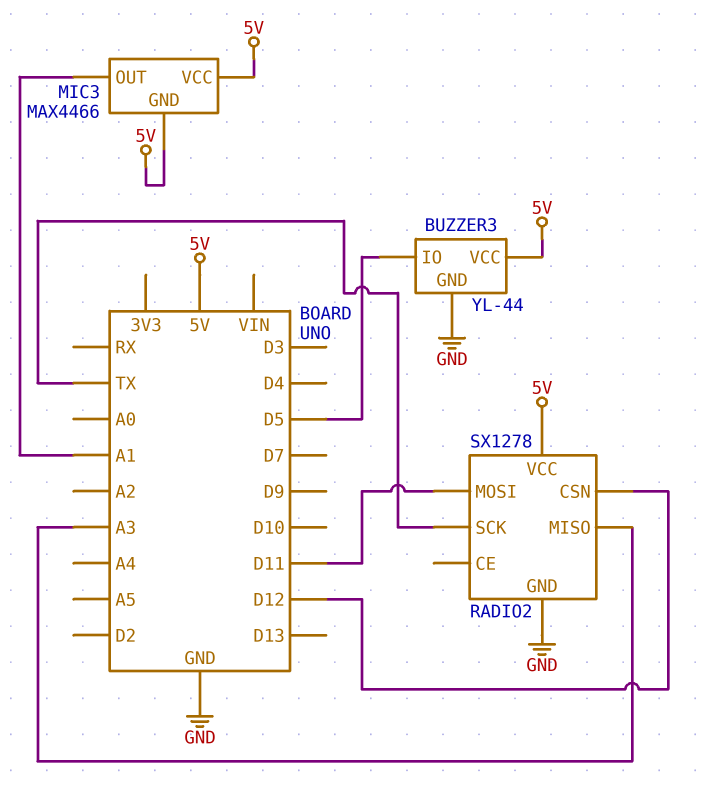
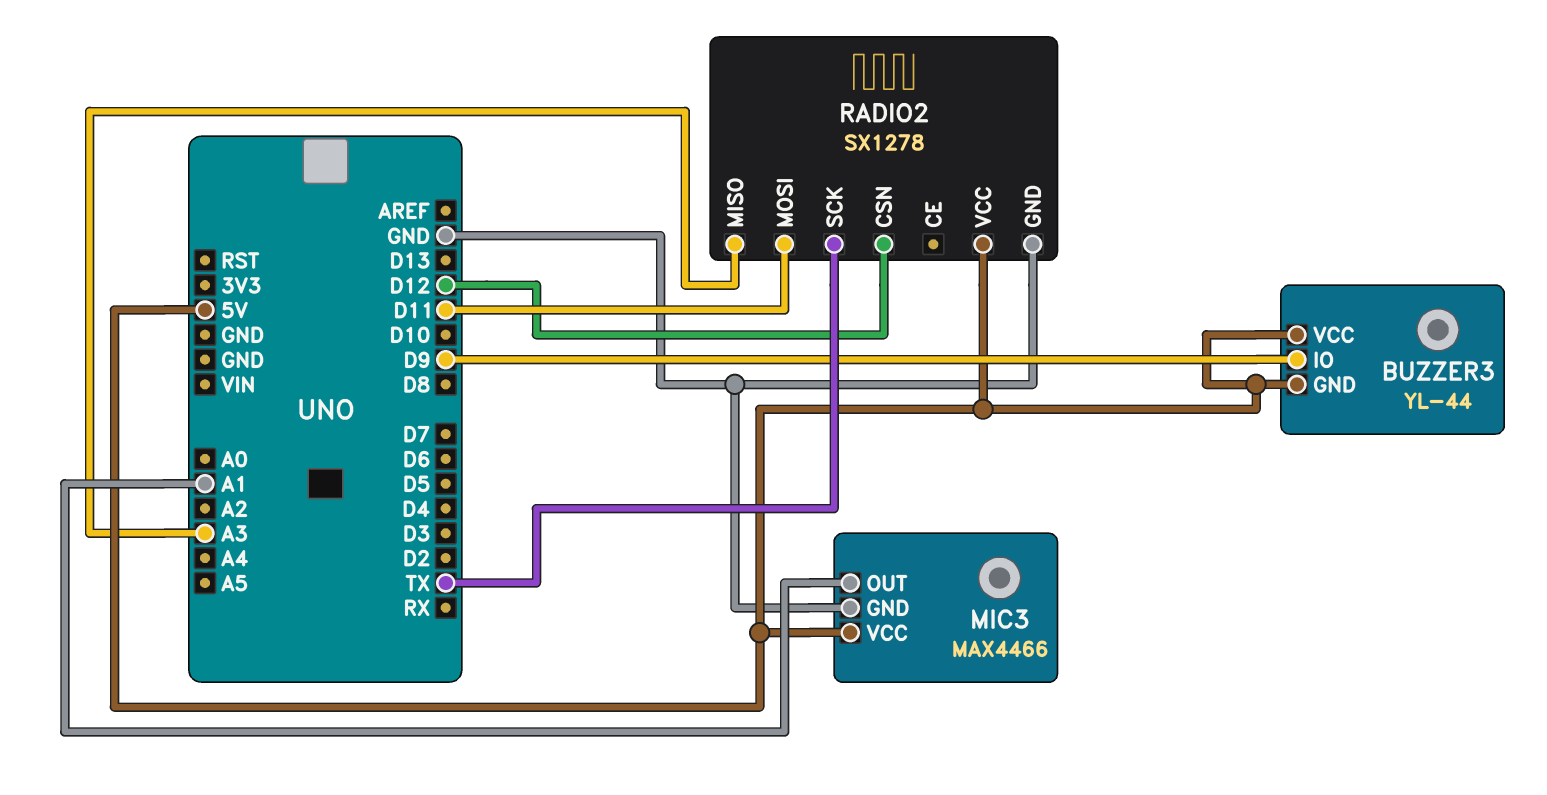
BUZZER3 pin GND: GND -> 5V
BUZZER3 pin IO: D5 -> D9
MIC3 pin GND: 5V -> GND

